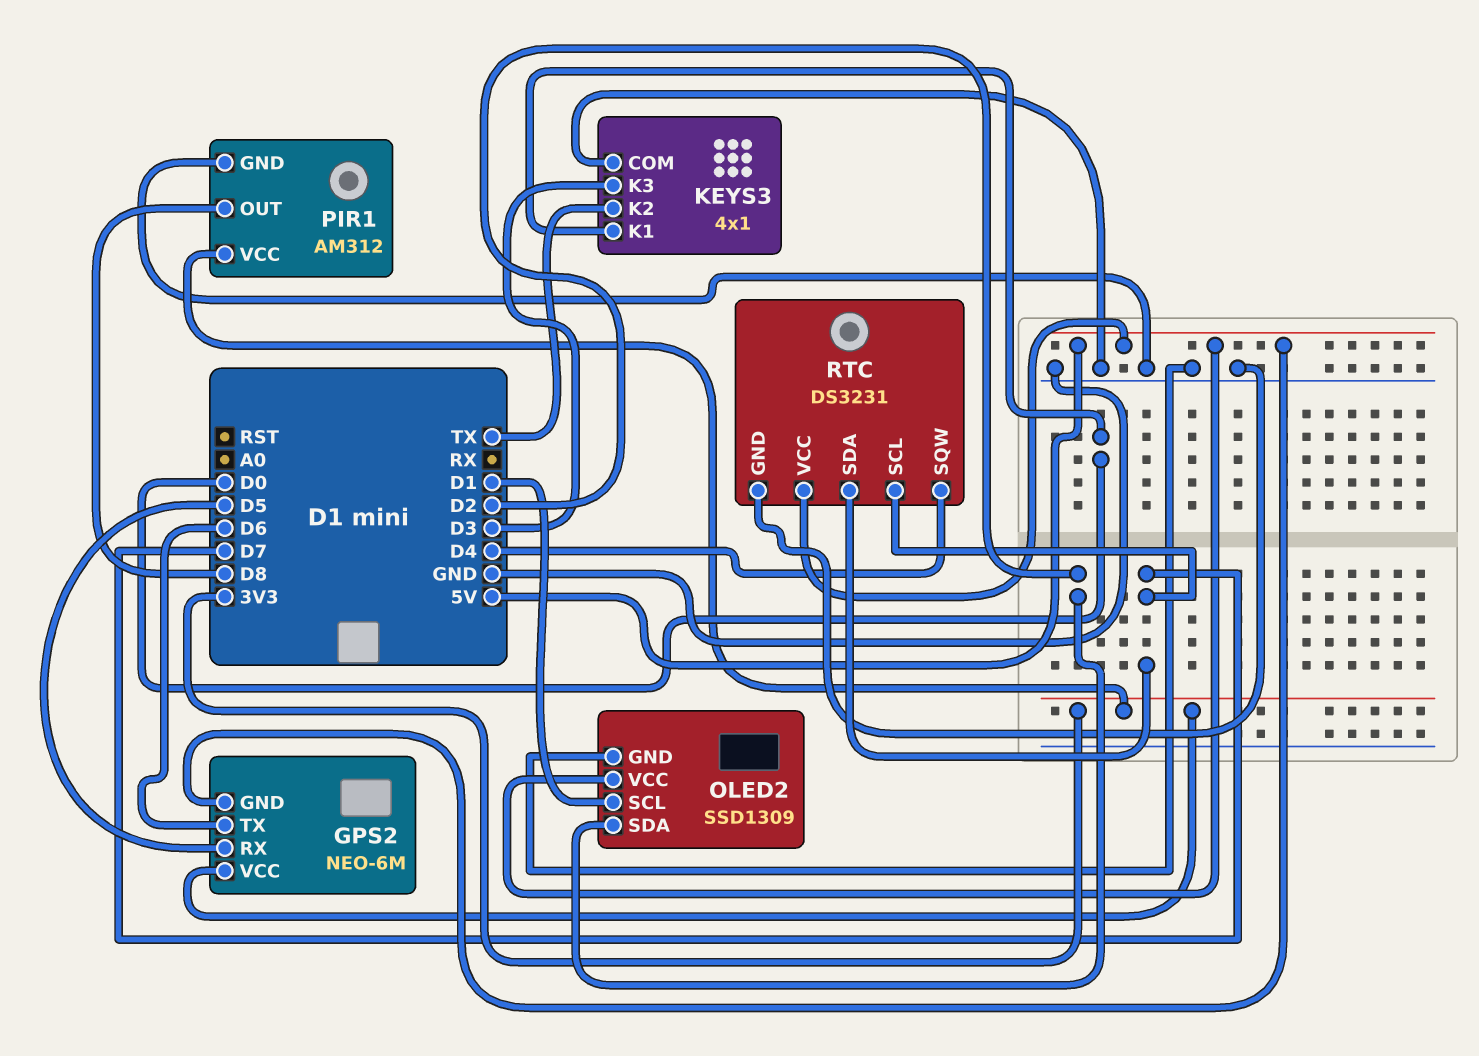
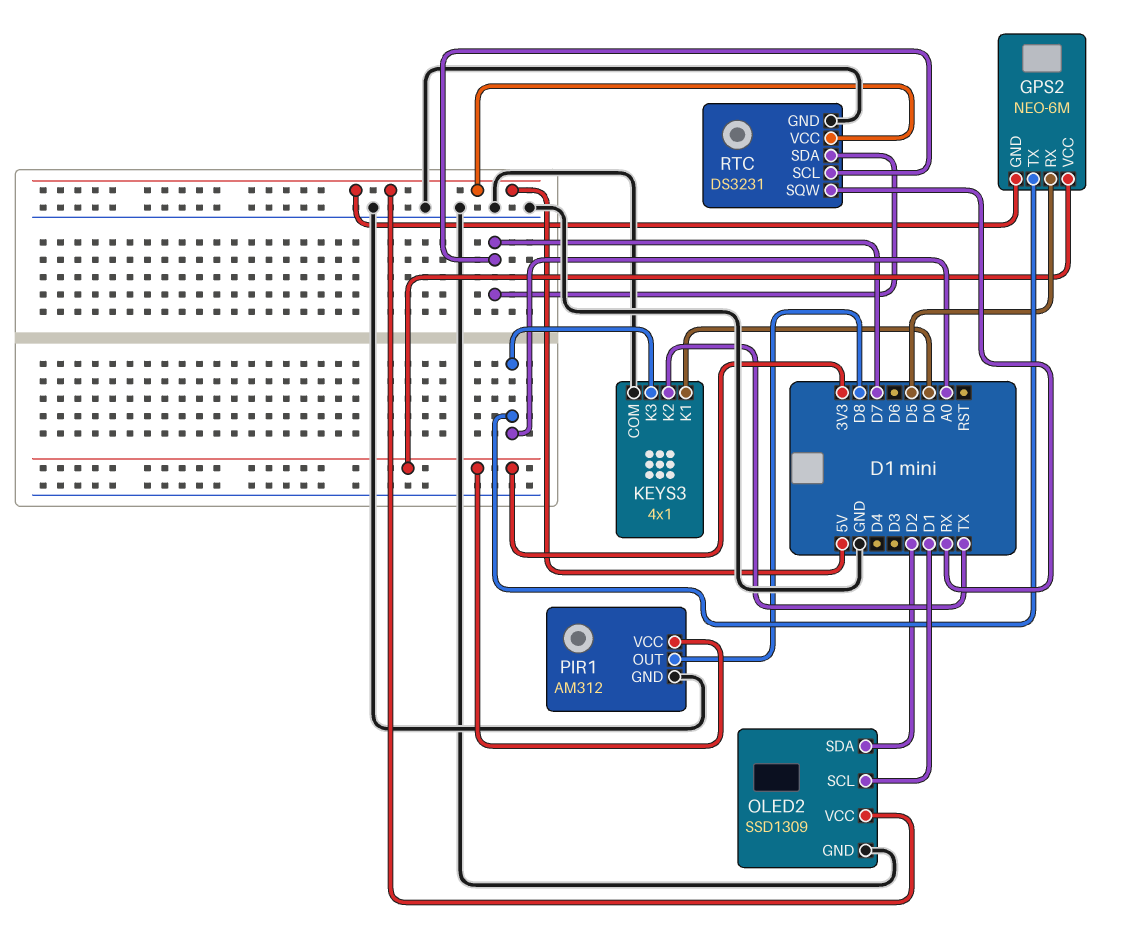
GPS2 pin TX: D6 -> A0
KEYS3 pin K3: D3 -> A0
RTC pin SQW: D4 -> RX

